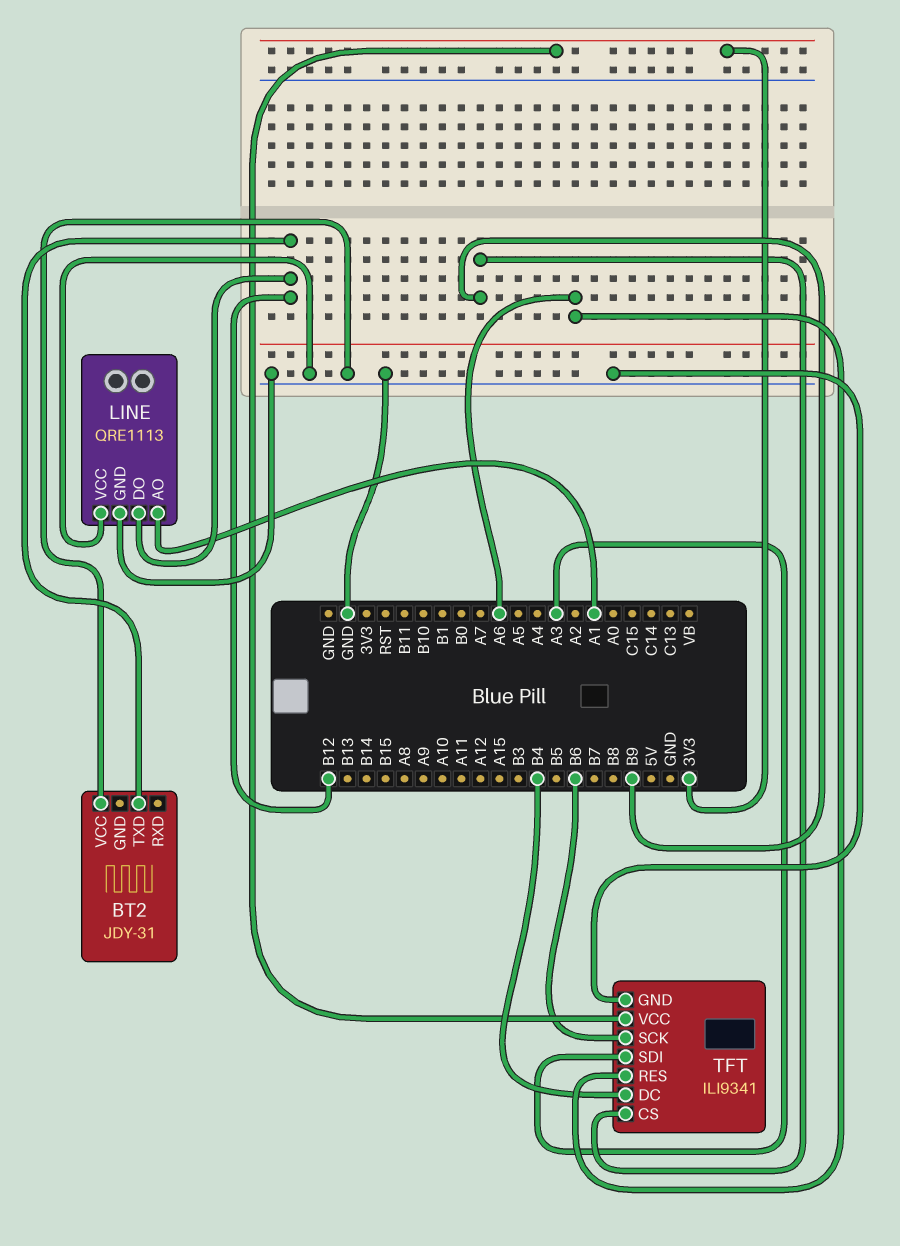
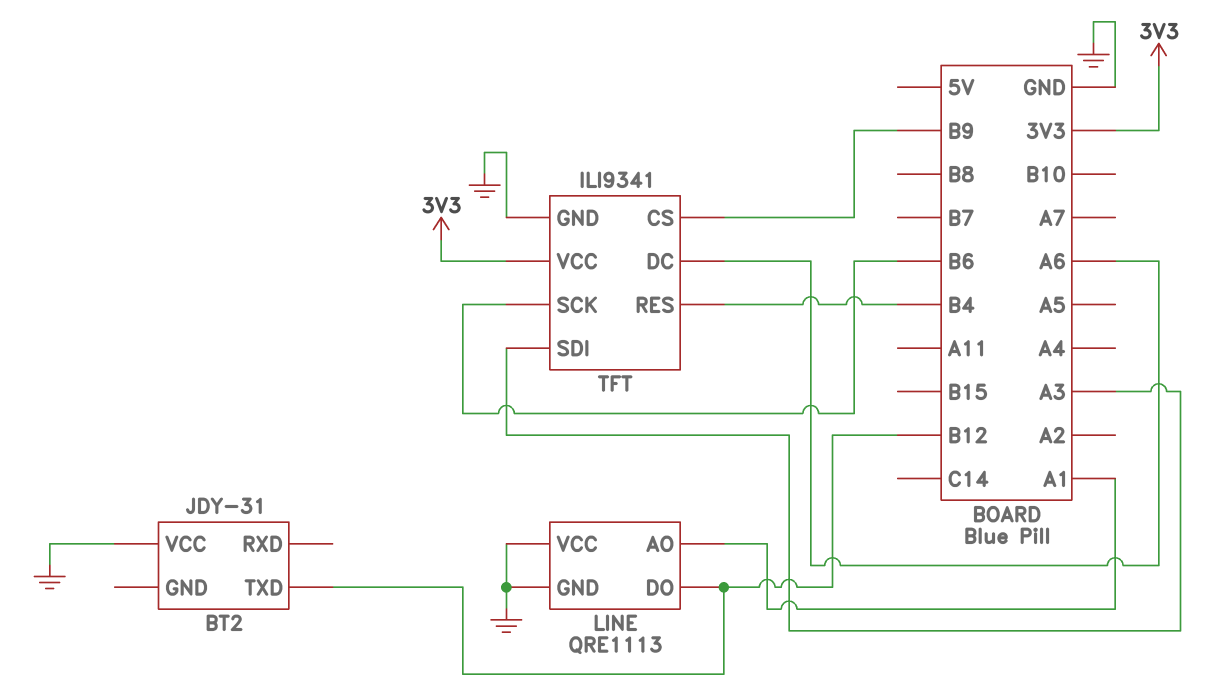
TFT pin DC: B4 -> A6
TFT pin RES: A6 -> B4

